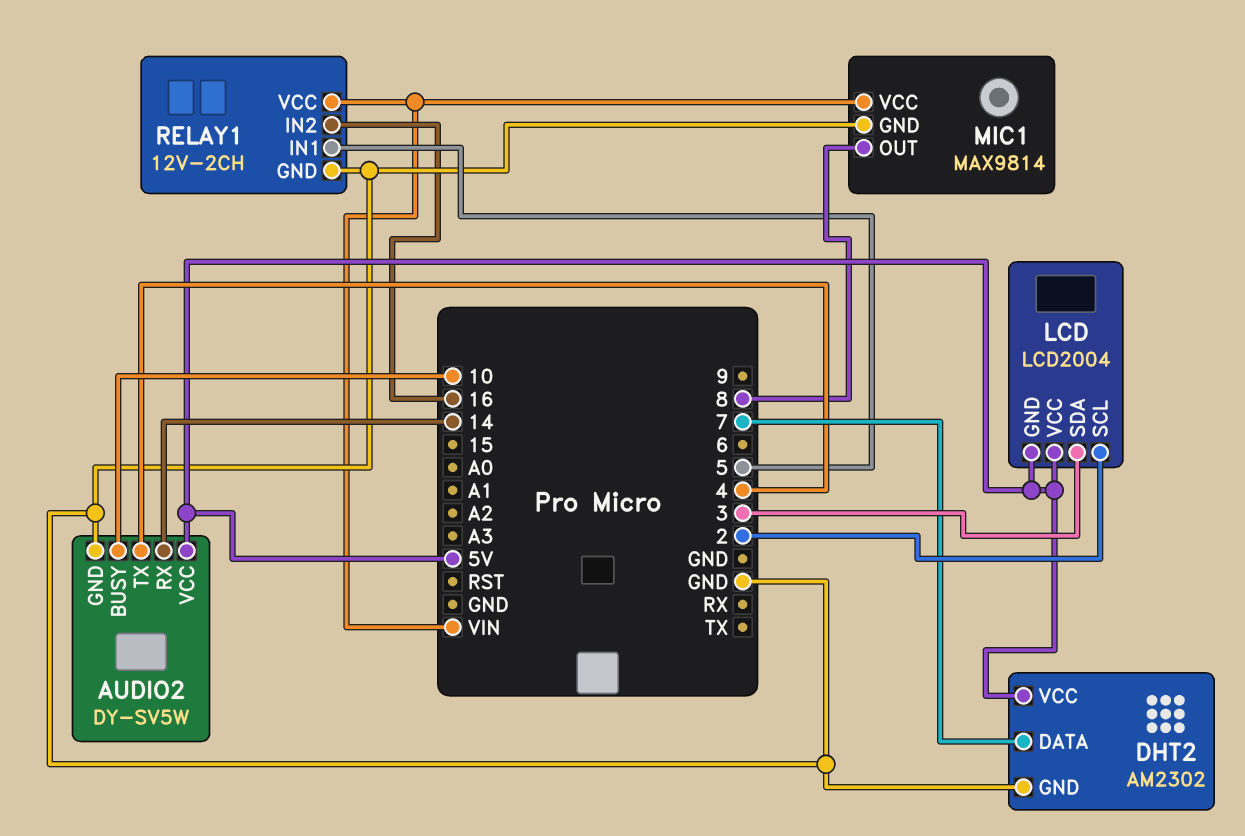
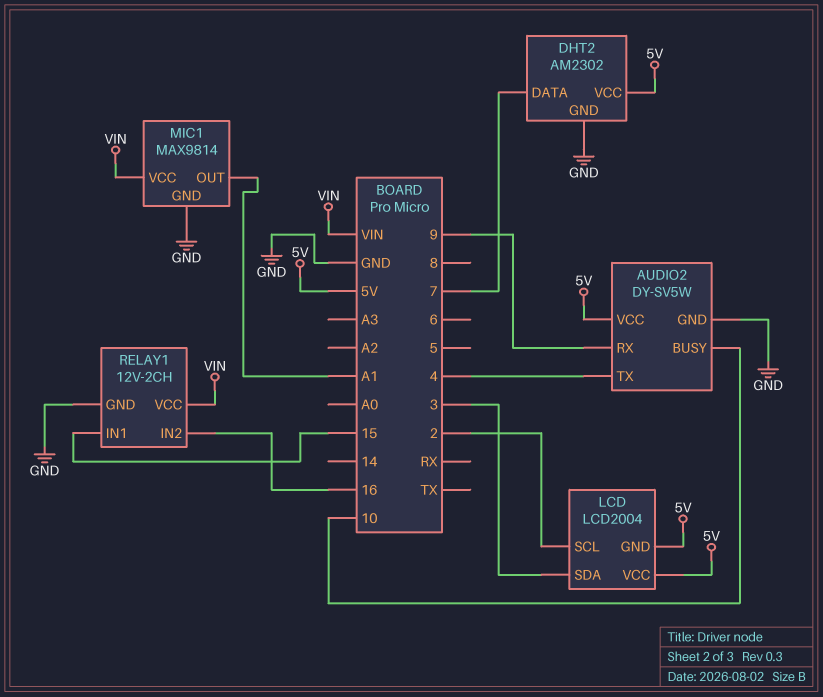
AUDIO2 pin RX: 14 -> 9
MIC1 pin OUT: 8 -> A1
RELAY1 pin IN1: 5 -> 15

